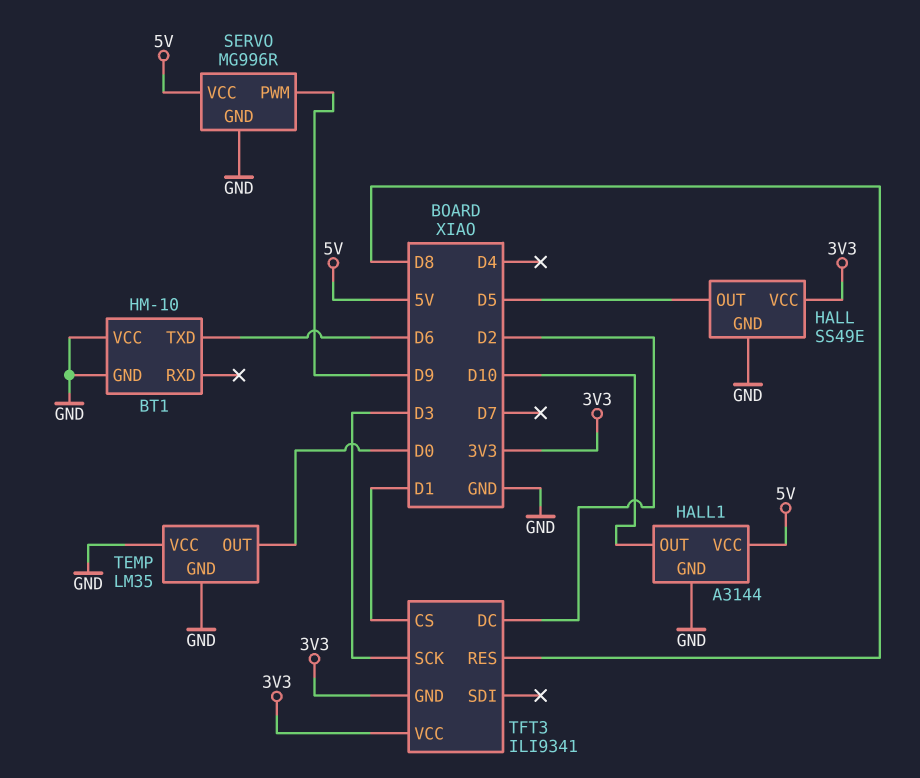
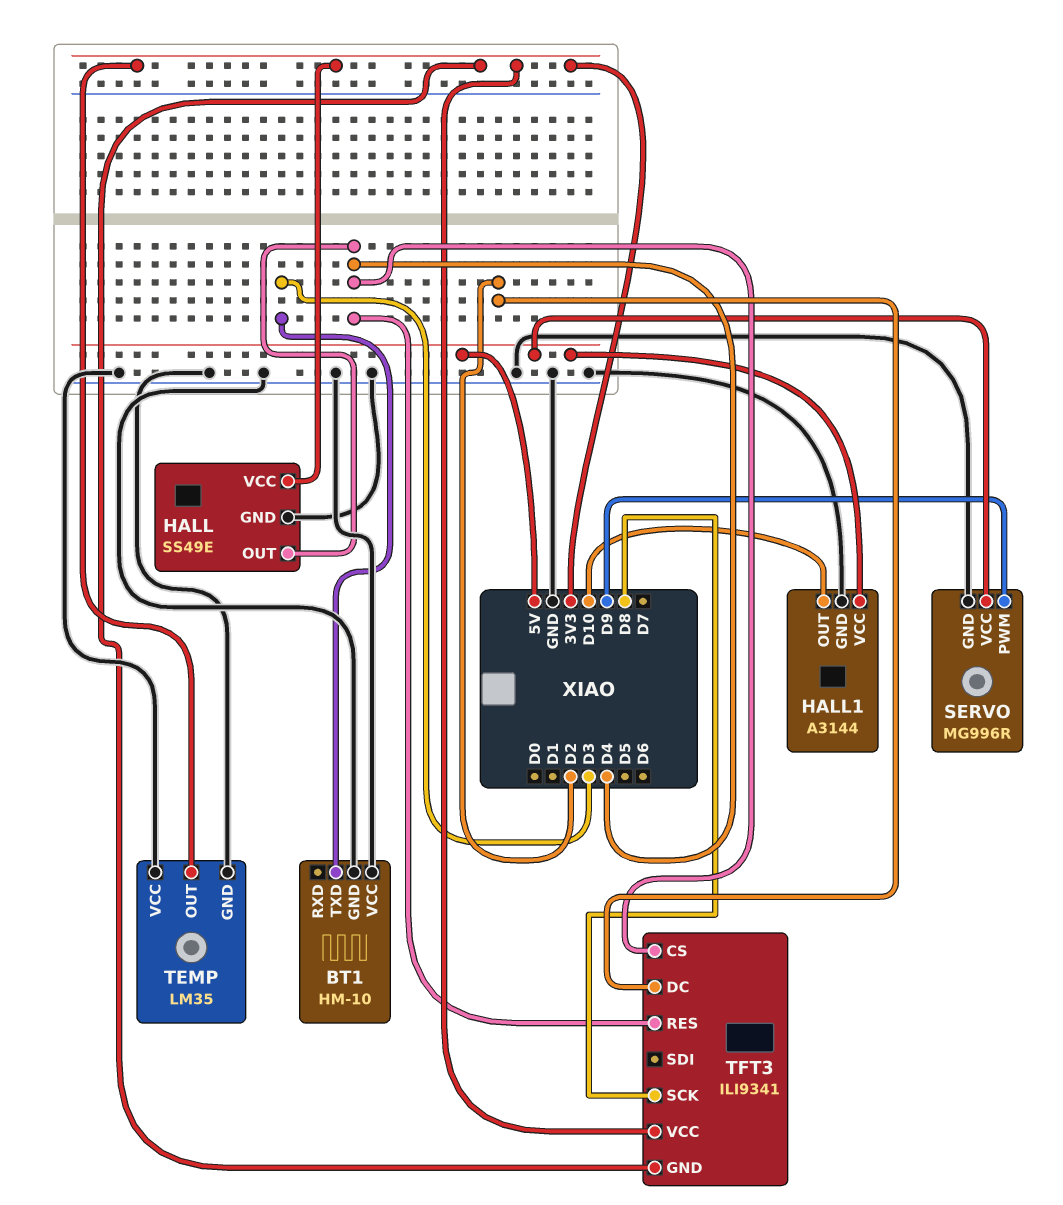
BT1 pin TXD: D6 -> D3
HALL pin OUT: D5 -> D4
TEMP pin OUT: D0 -> 3V3
TFT3 pin CS: D1 -> D4
TFT3 pin RES: D8 -> D4
TFT3 pin SCK: D3 -> D8

